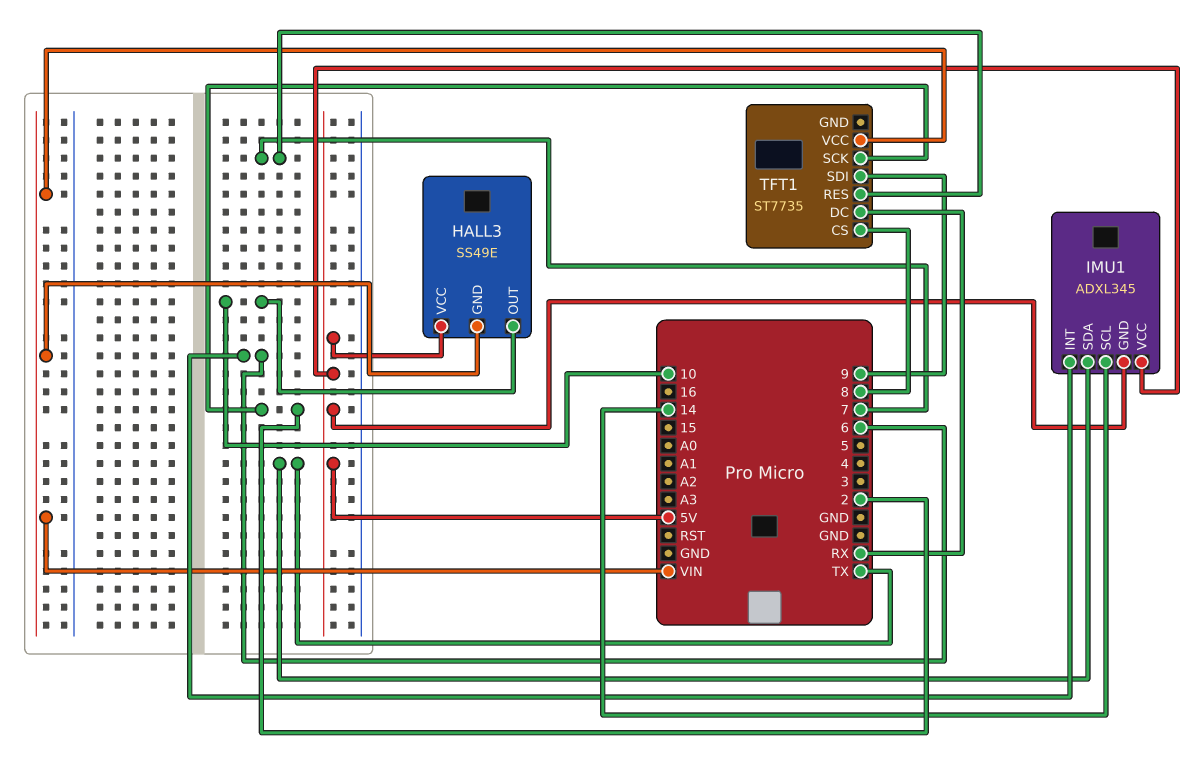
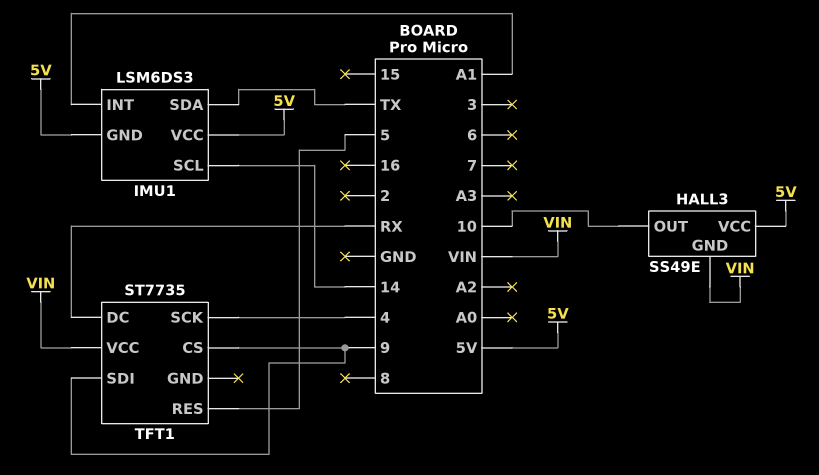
IMU1: ADXL345 -> LSM6DS3
IMU1 pin INT: 6 -> A1
TFT1 pin CS: 8 -> 9
TFT1 pin RES: 7 -> 5
TFT1 pin SCK: 2 -> 4

